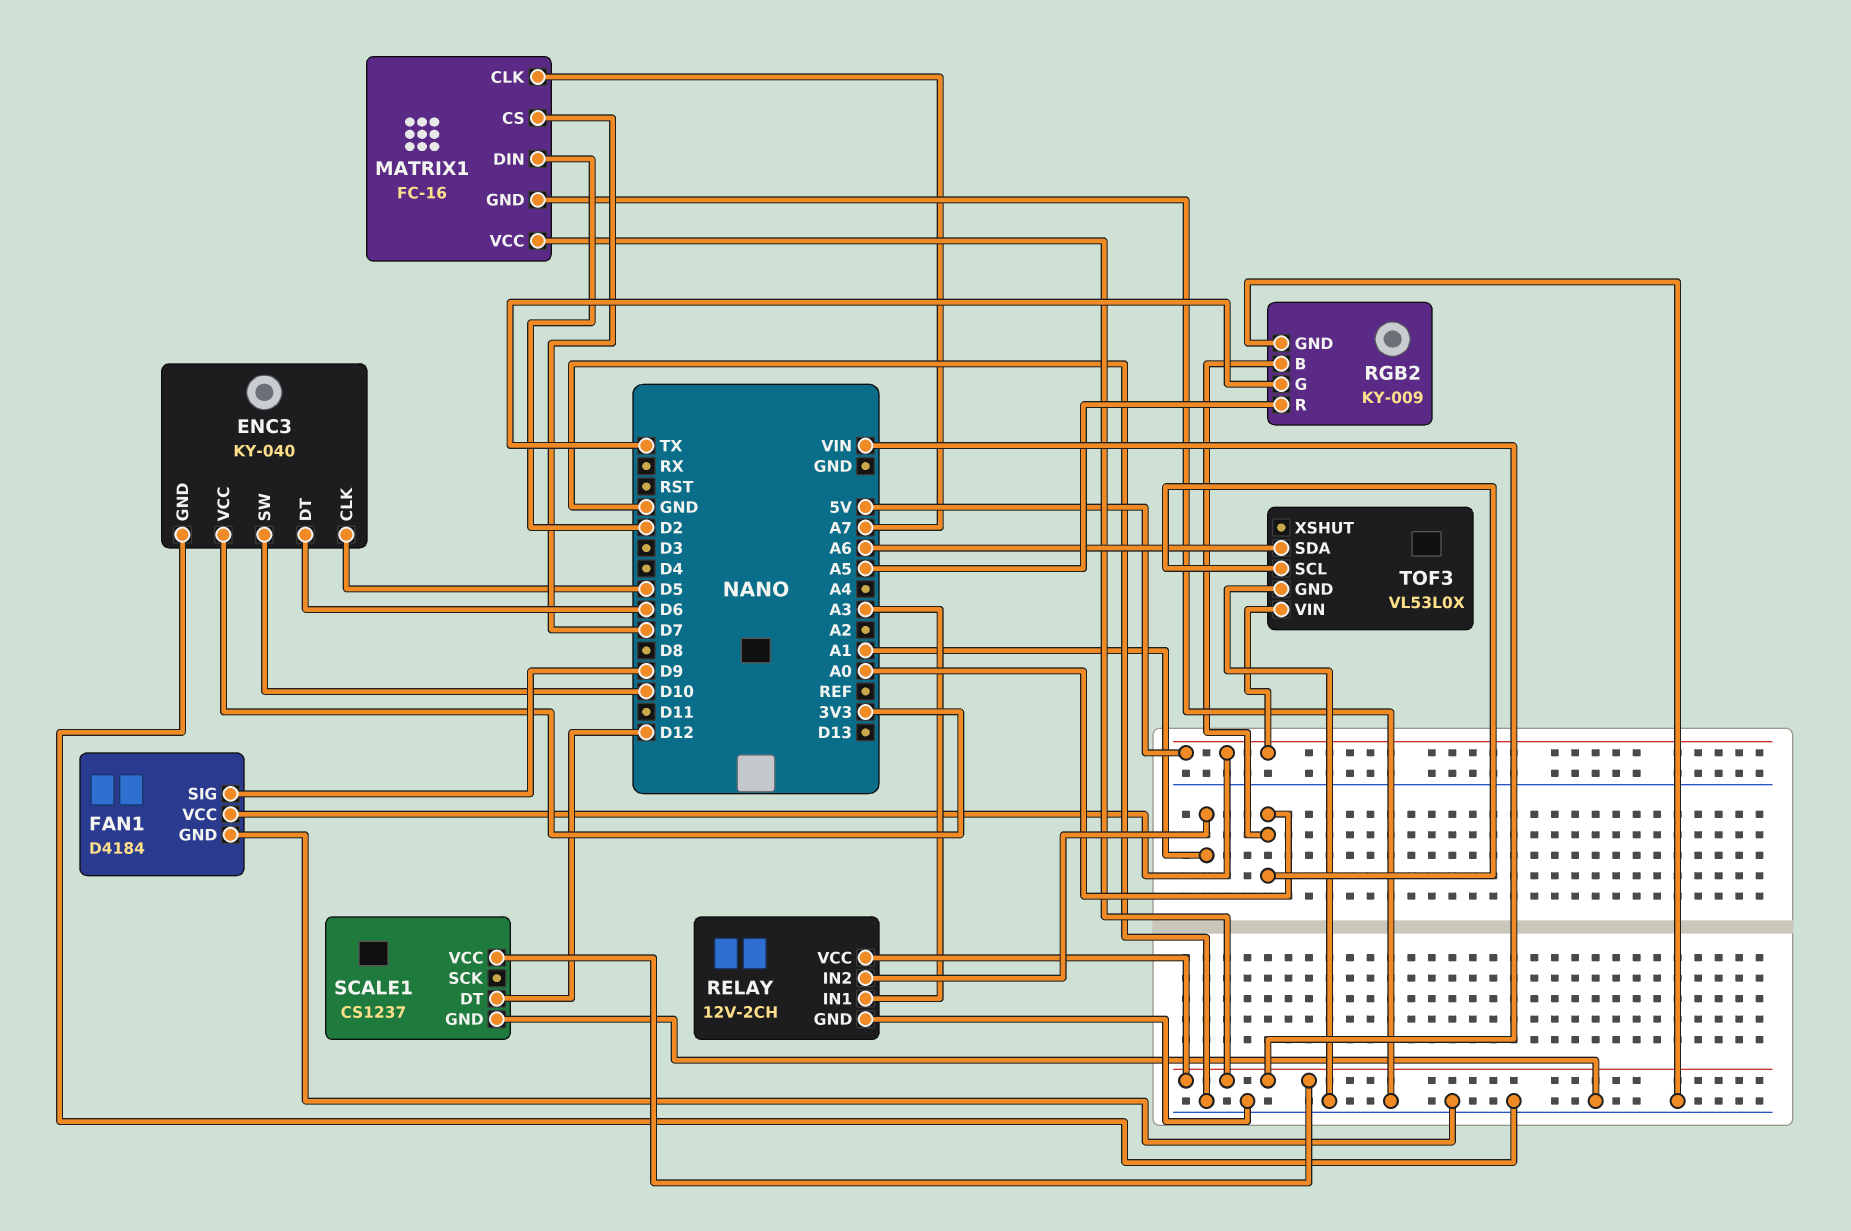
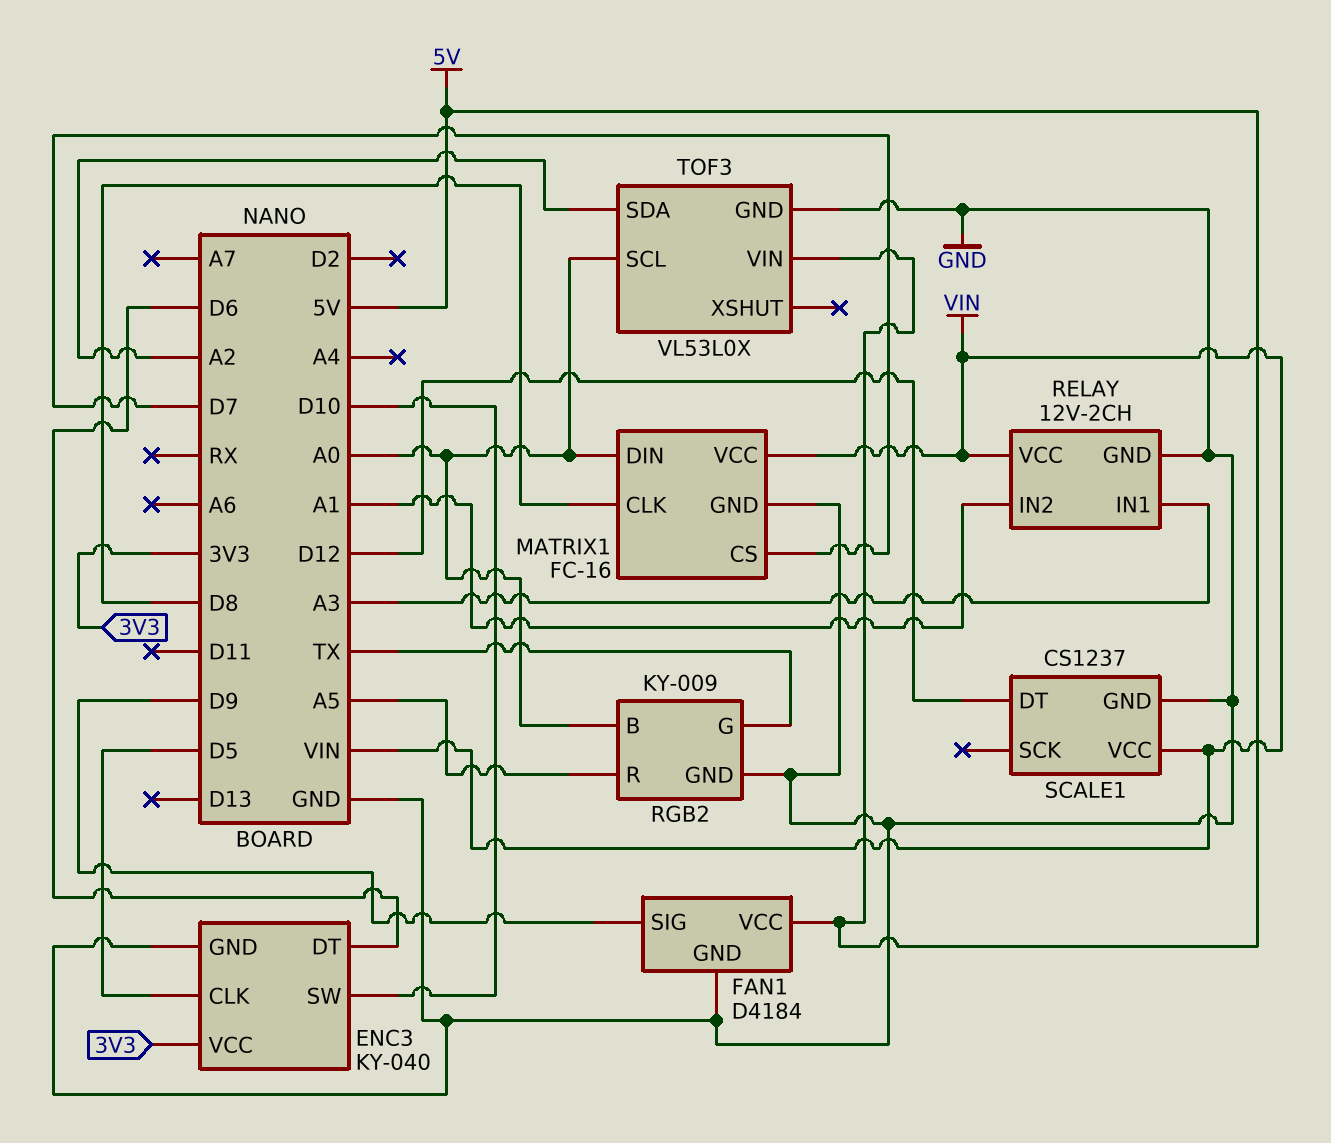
MATRIX1 pin CLK: A7 -> D8
MATRIX1 pin DIN: D2 -> A0
TOF3 pin SDA: A6 -> A2

